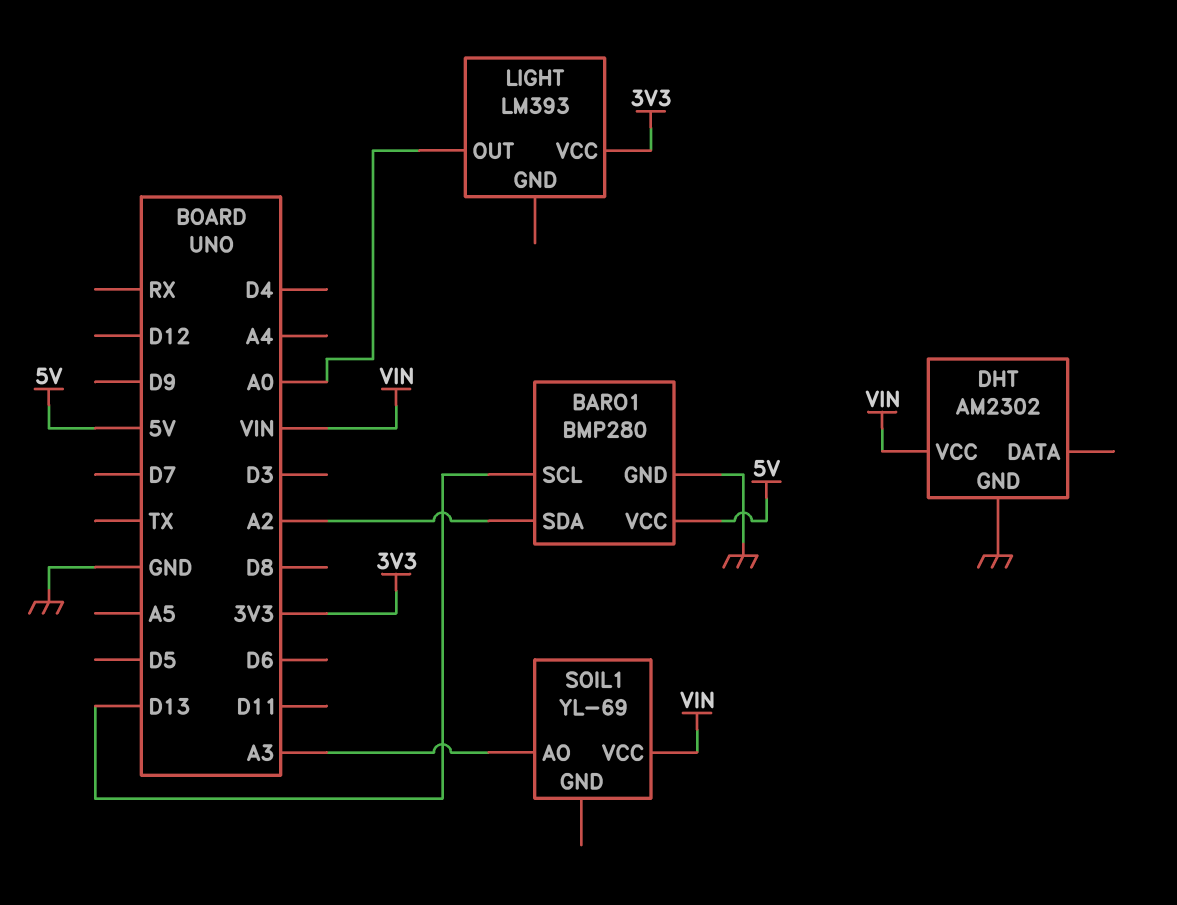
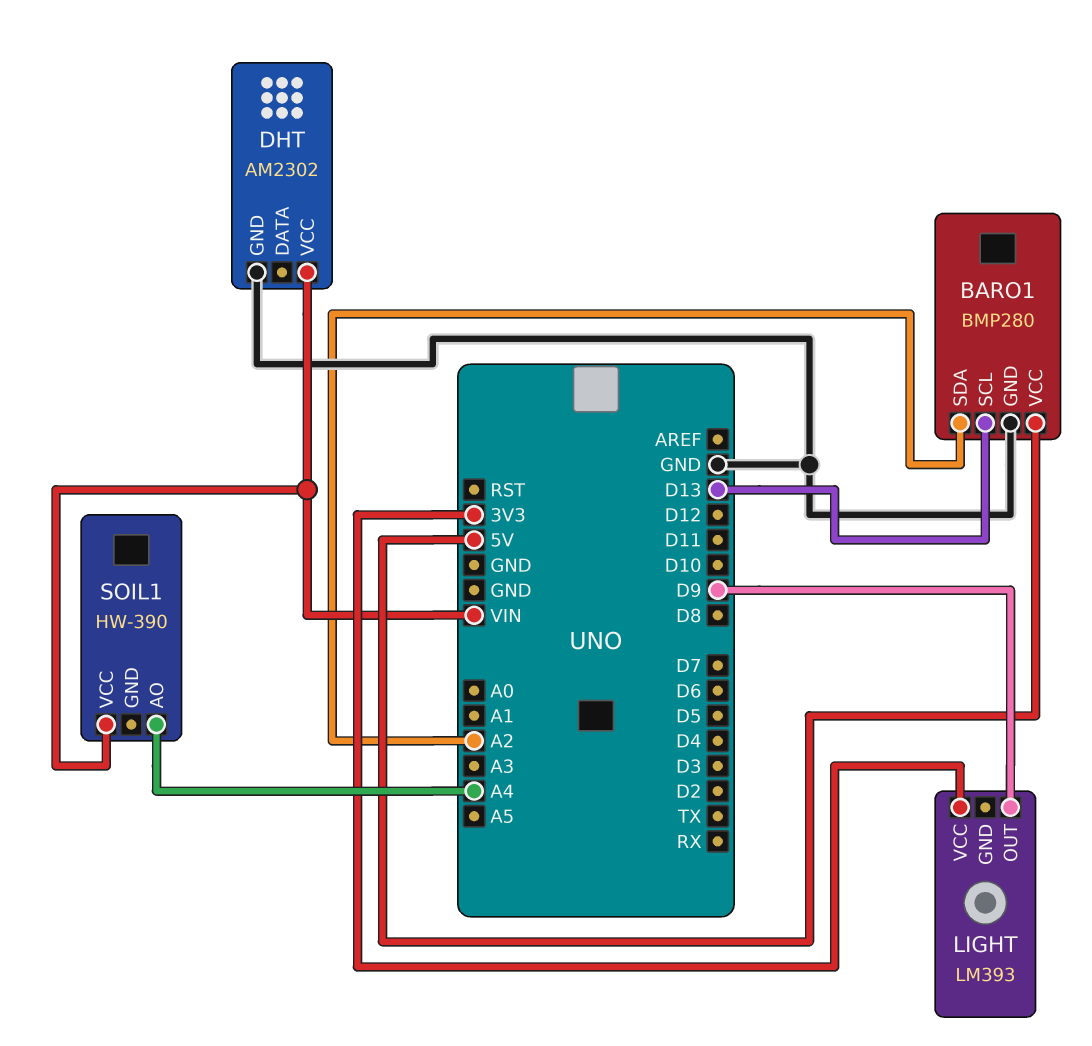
LIGHT pin OUT: A0 -> D9
SOIL1: YL-69 -> HW-390
SOIL1 pin AO: A3 -> A4

